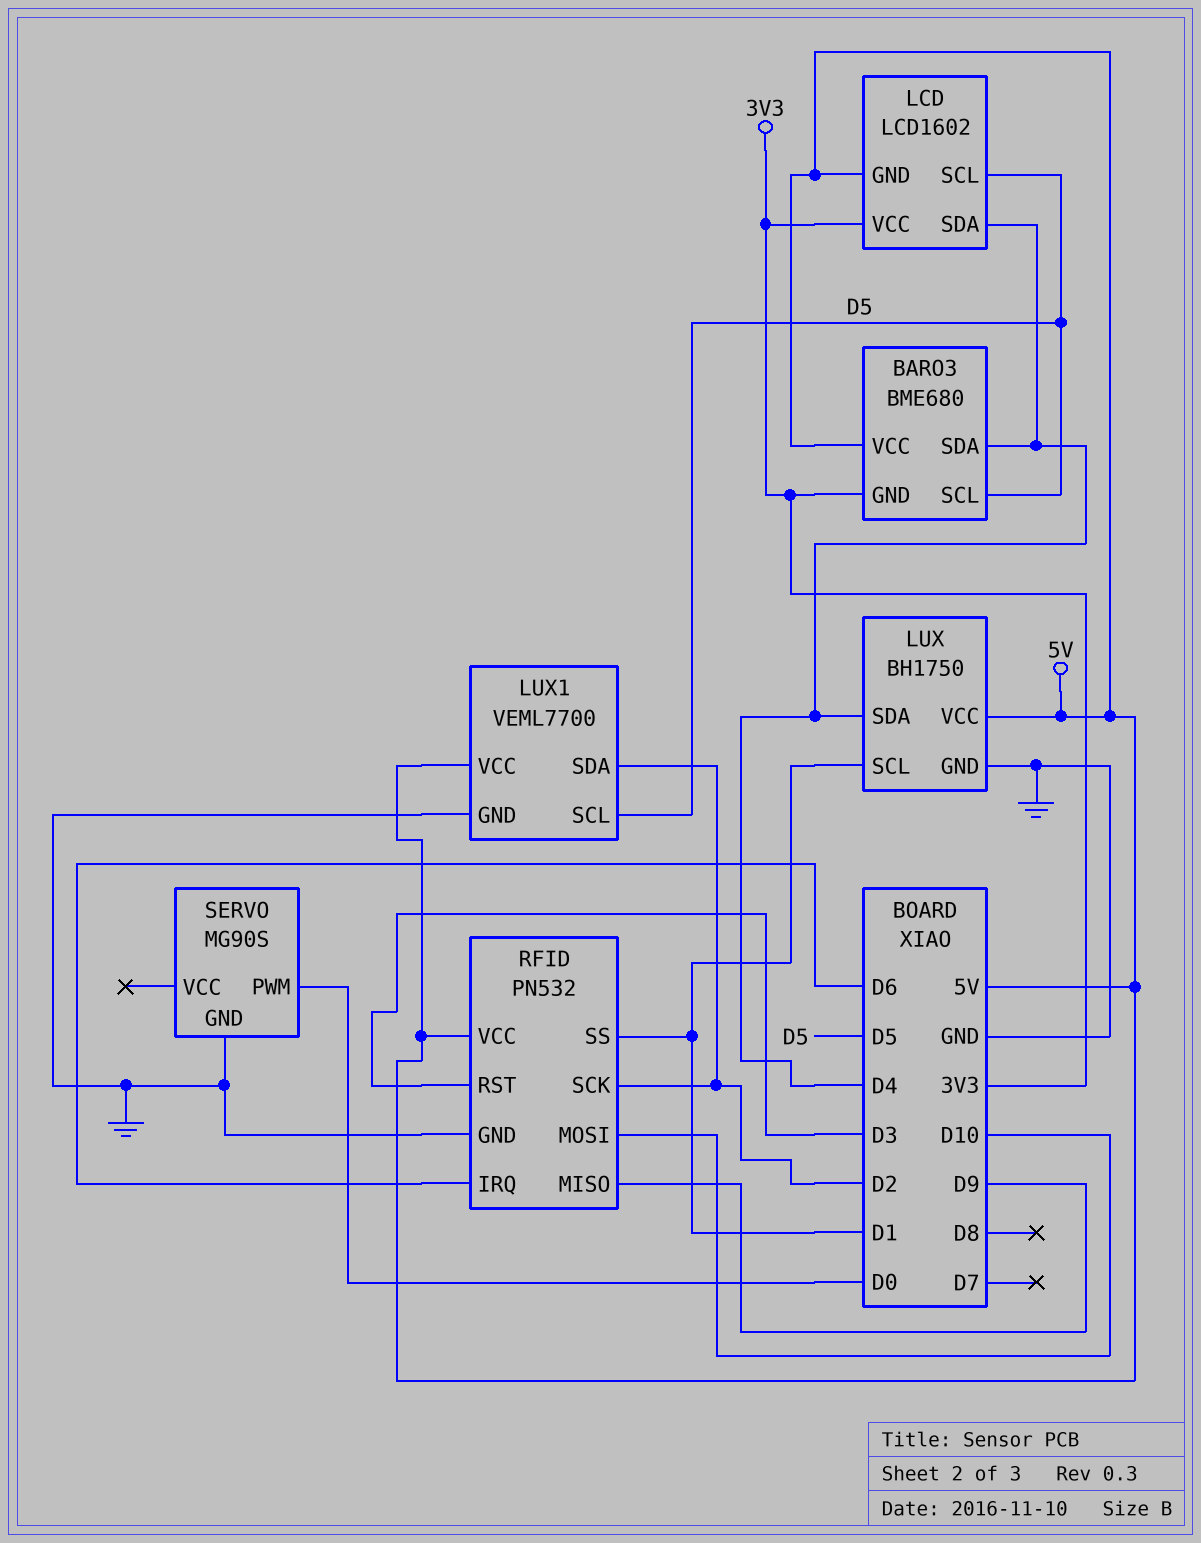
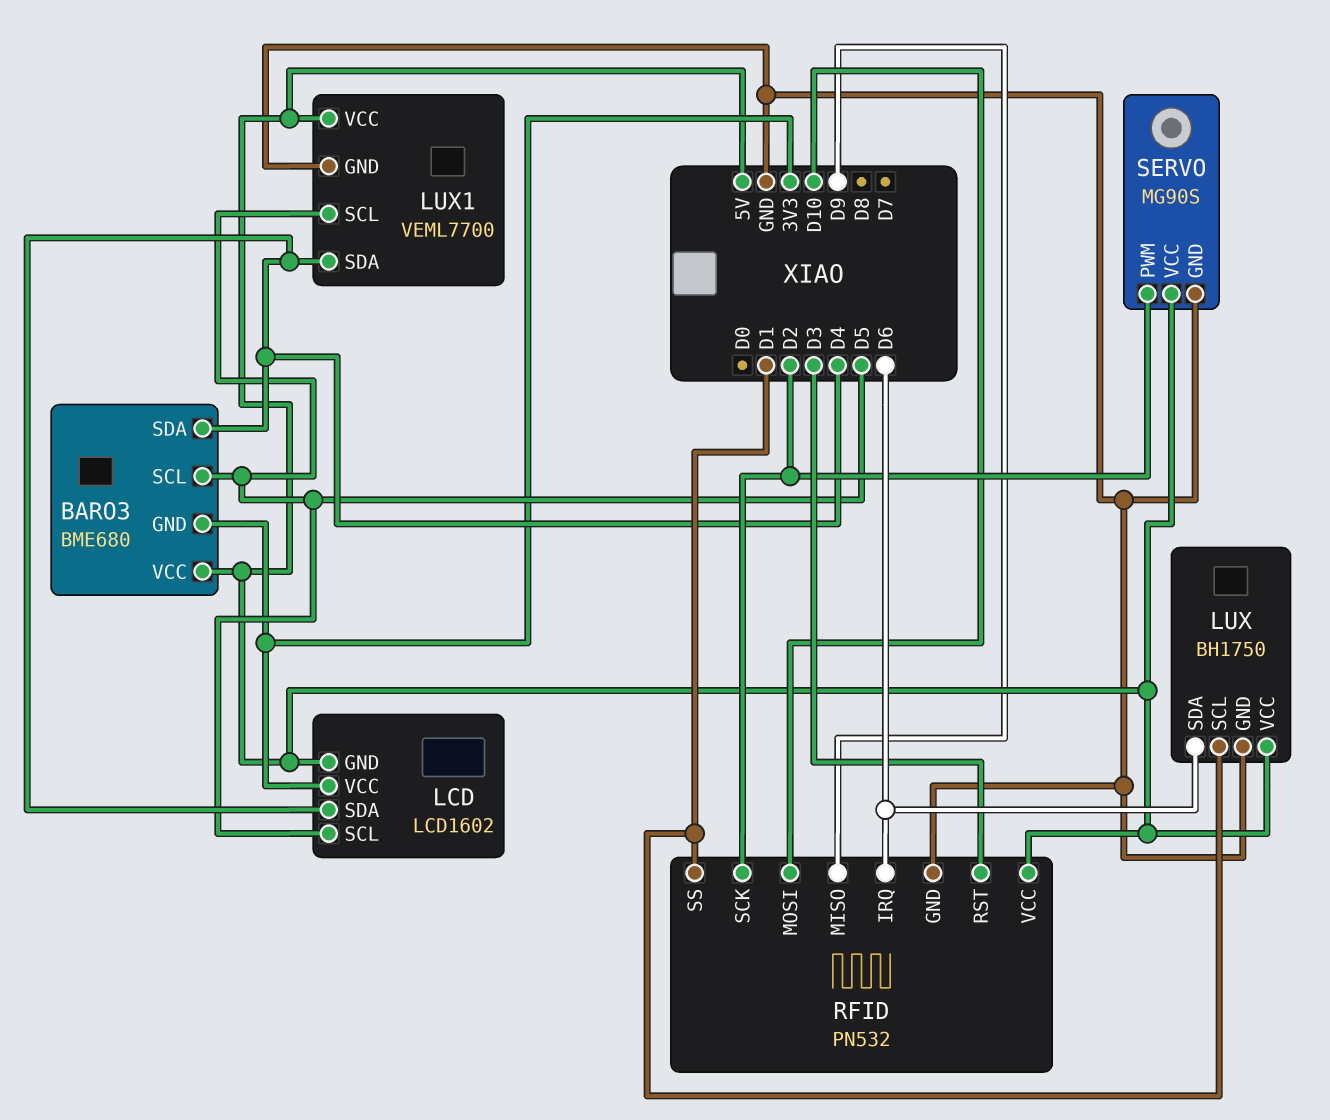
LUX pin SDA: D4 -> D6
LUX1 pin SDA: D2 -> D4
SERVO pin PWM: D0 -> D2
SERVO pin VCC: none -> 5V

